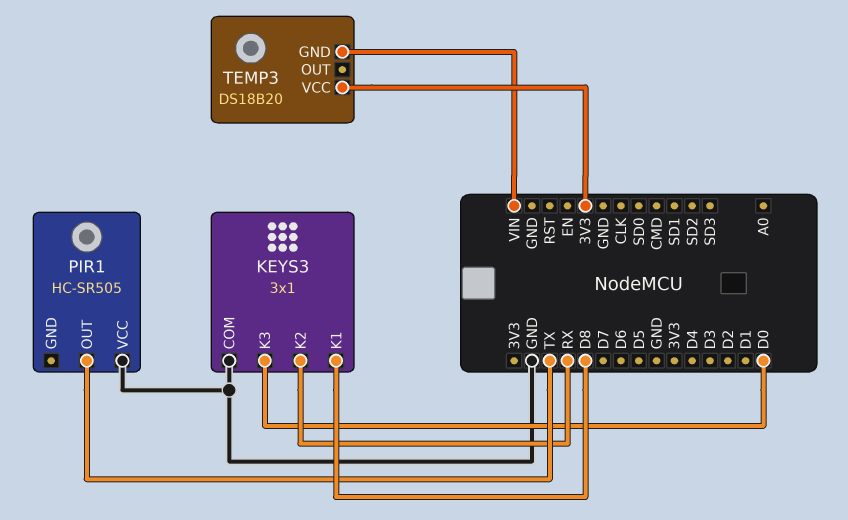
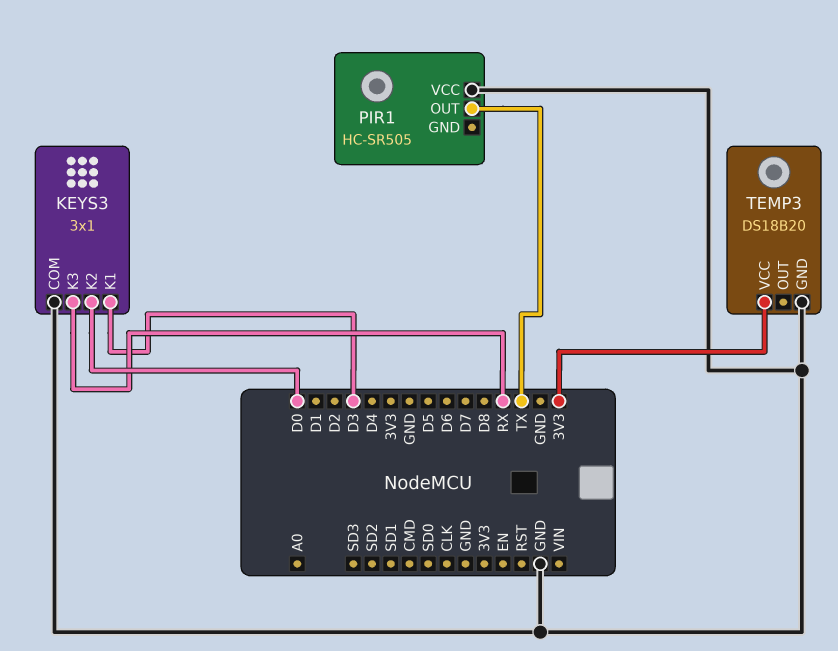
KEYS3 pin K1: D8 -> D3
KEYS3 pin K2: RX -> D0
KEYS3 pin K3: D0 -> RX
TEMP3 pin GND: VIN -> GND

